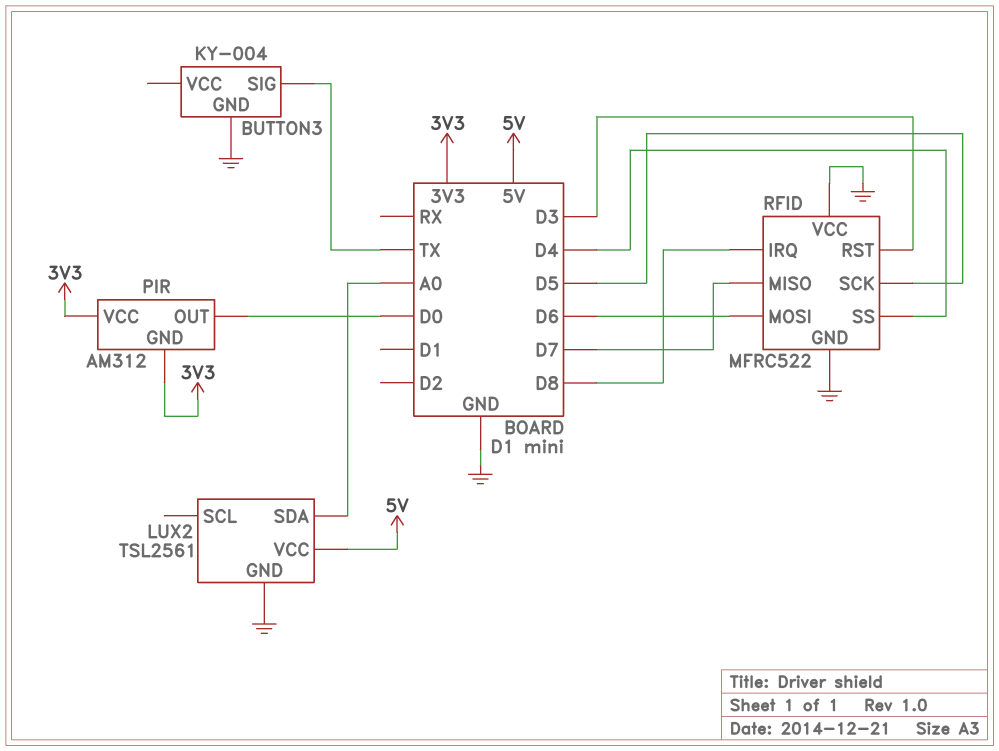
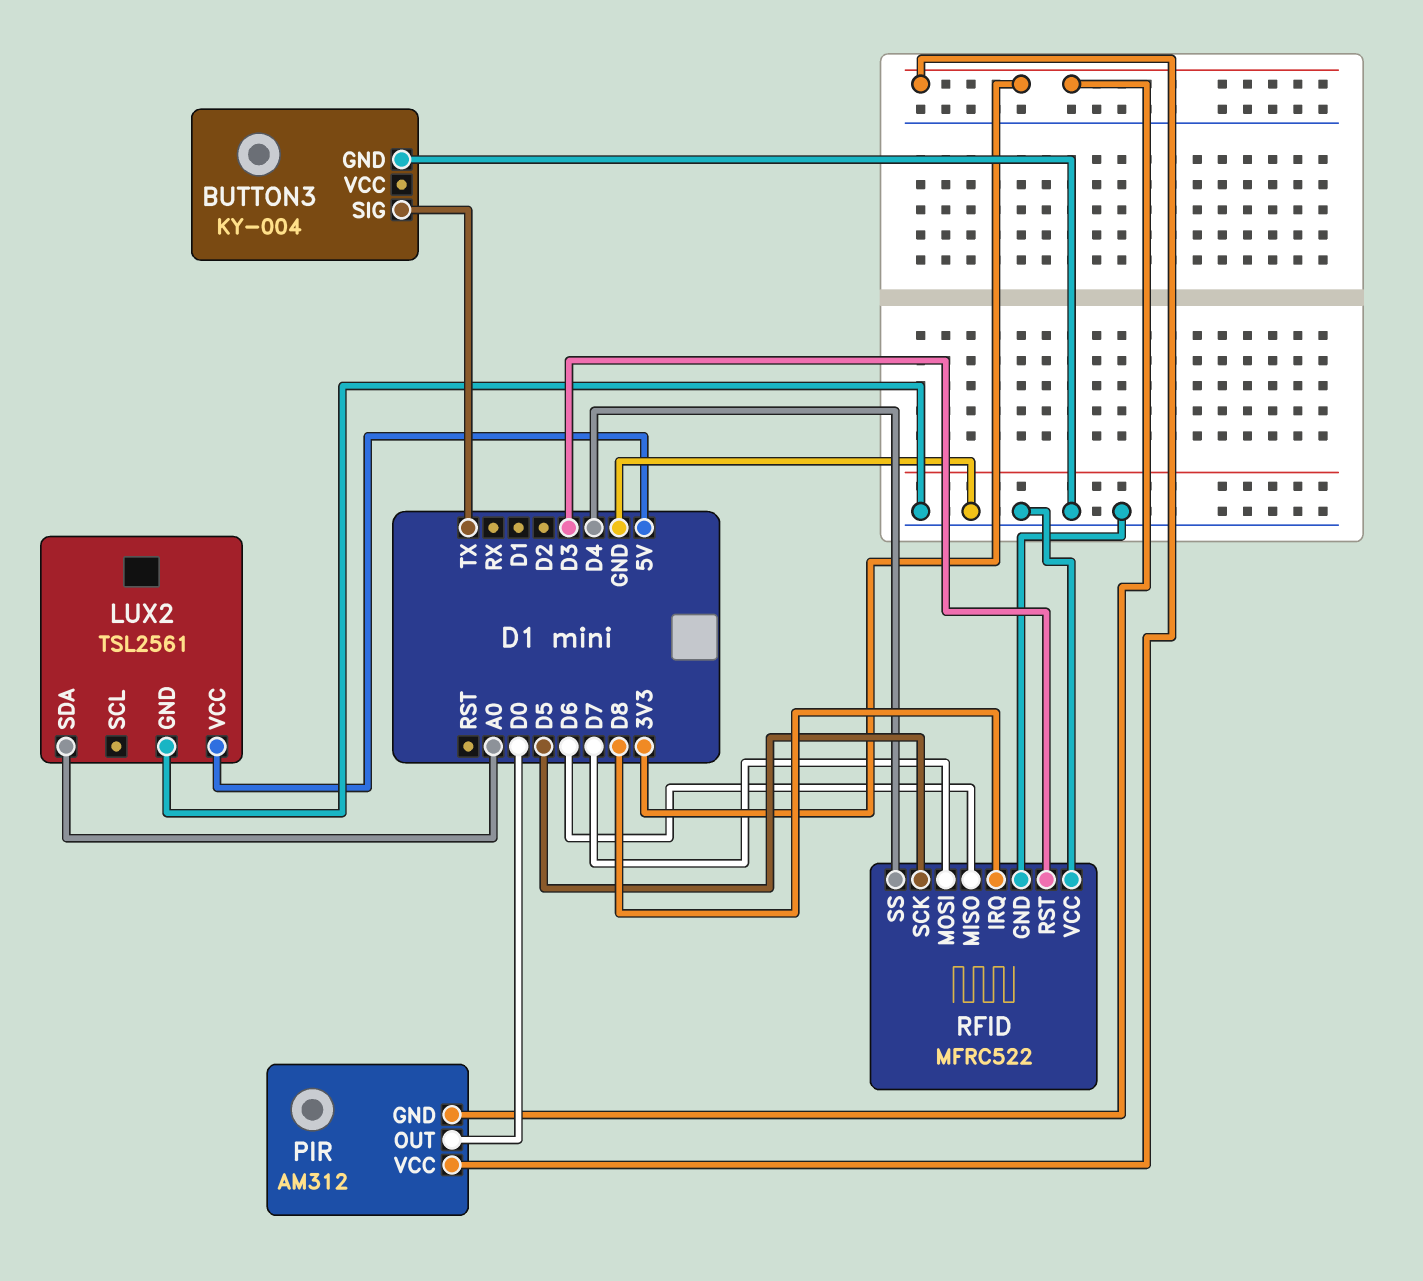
RFID pin MISO: D7 -> D6
RFID pin MOSI: D6 -> D7

